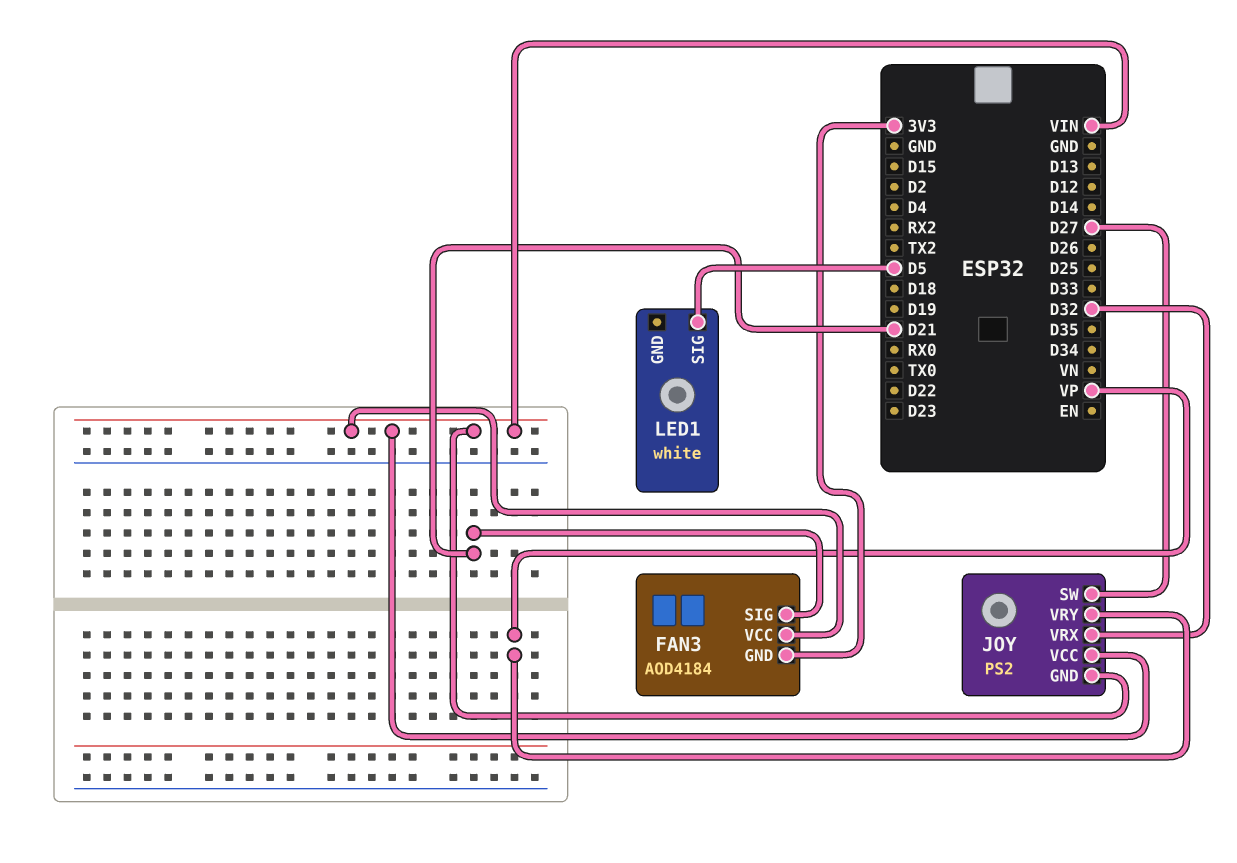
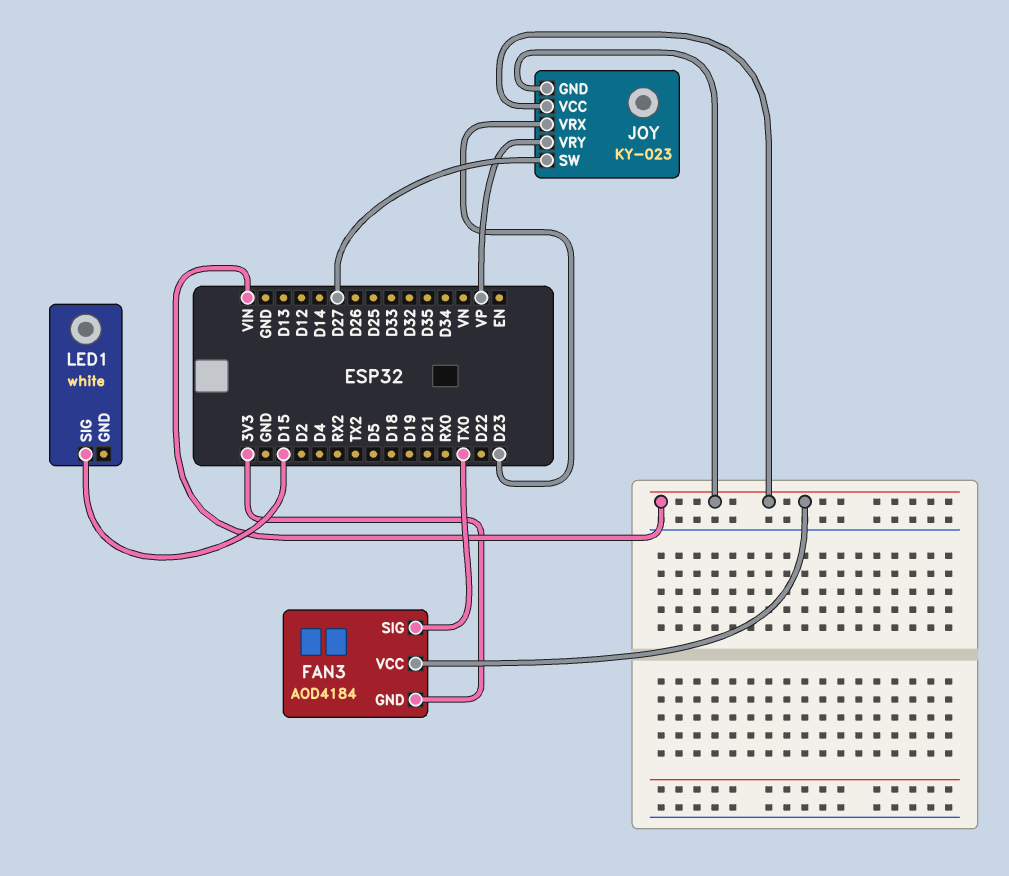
FAN3 pin SIG: D21 -> TX0
JOY: PS2 -> KY-023
JOY pin VRX: D32 -> D23
LED1 pin SIG: D5 -> D15

